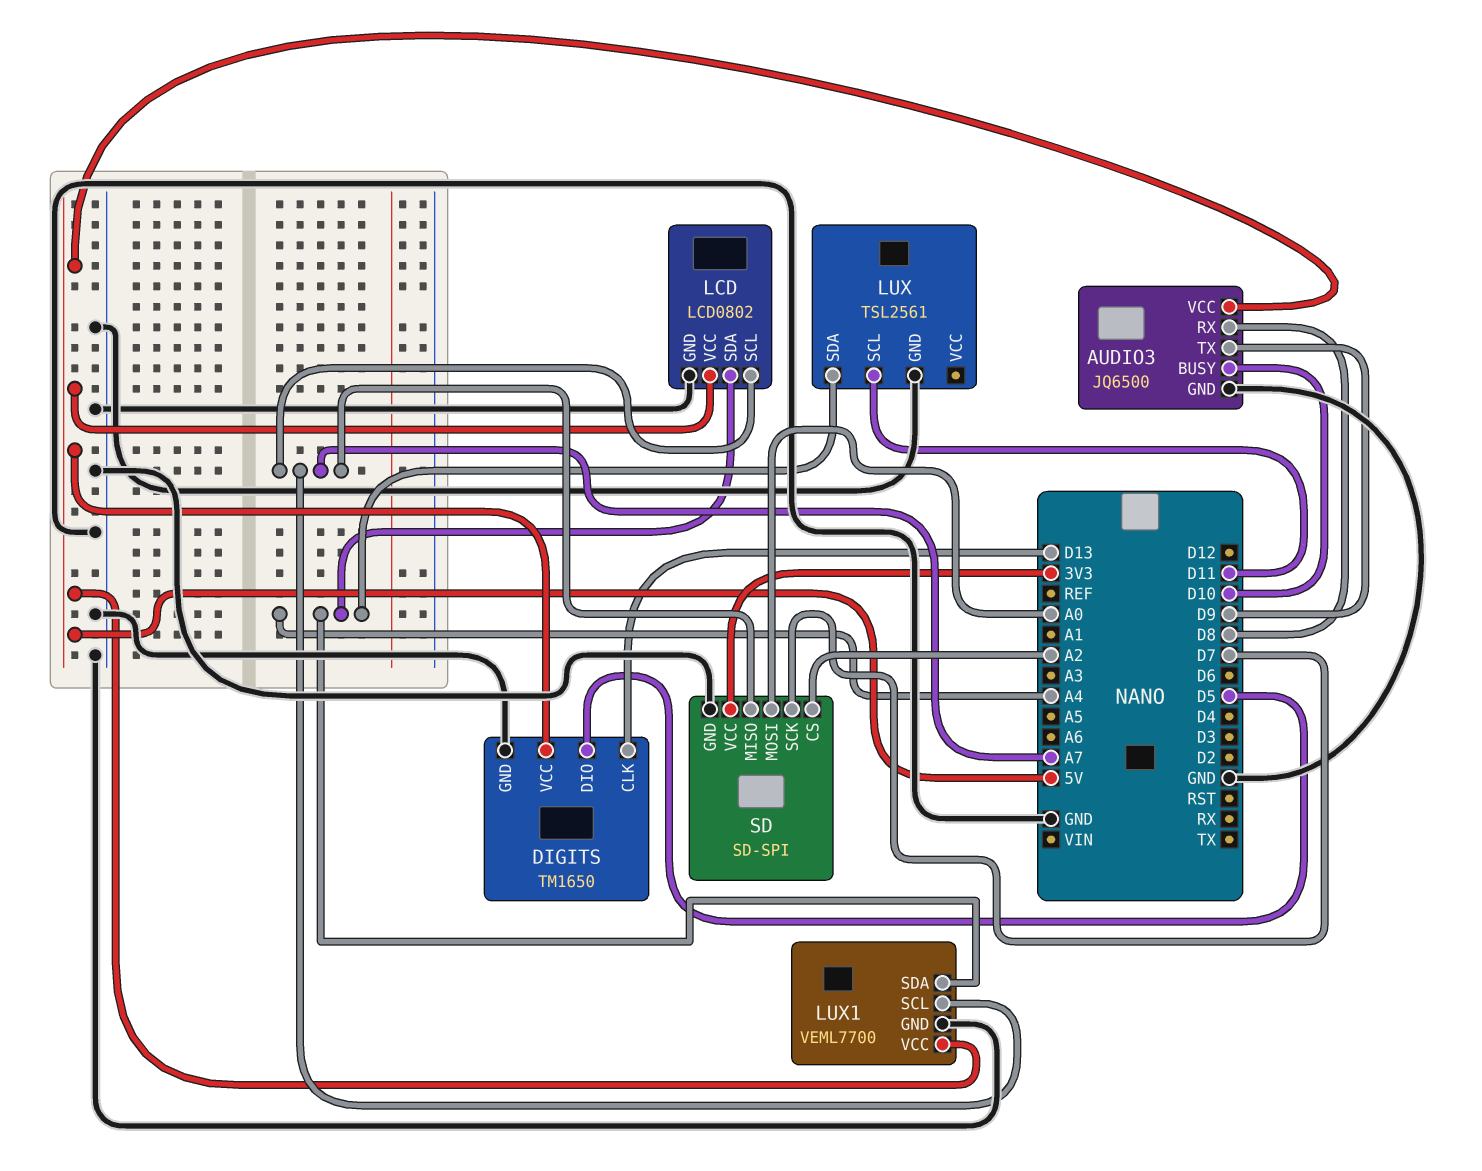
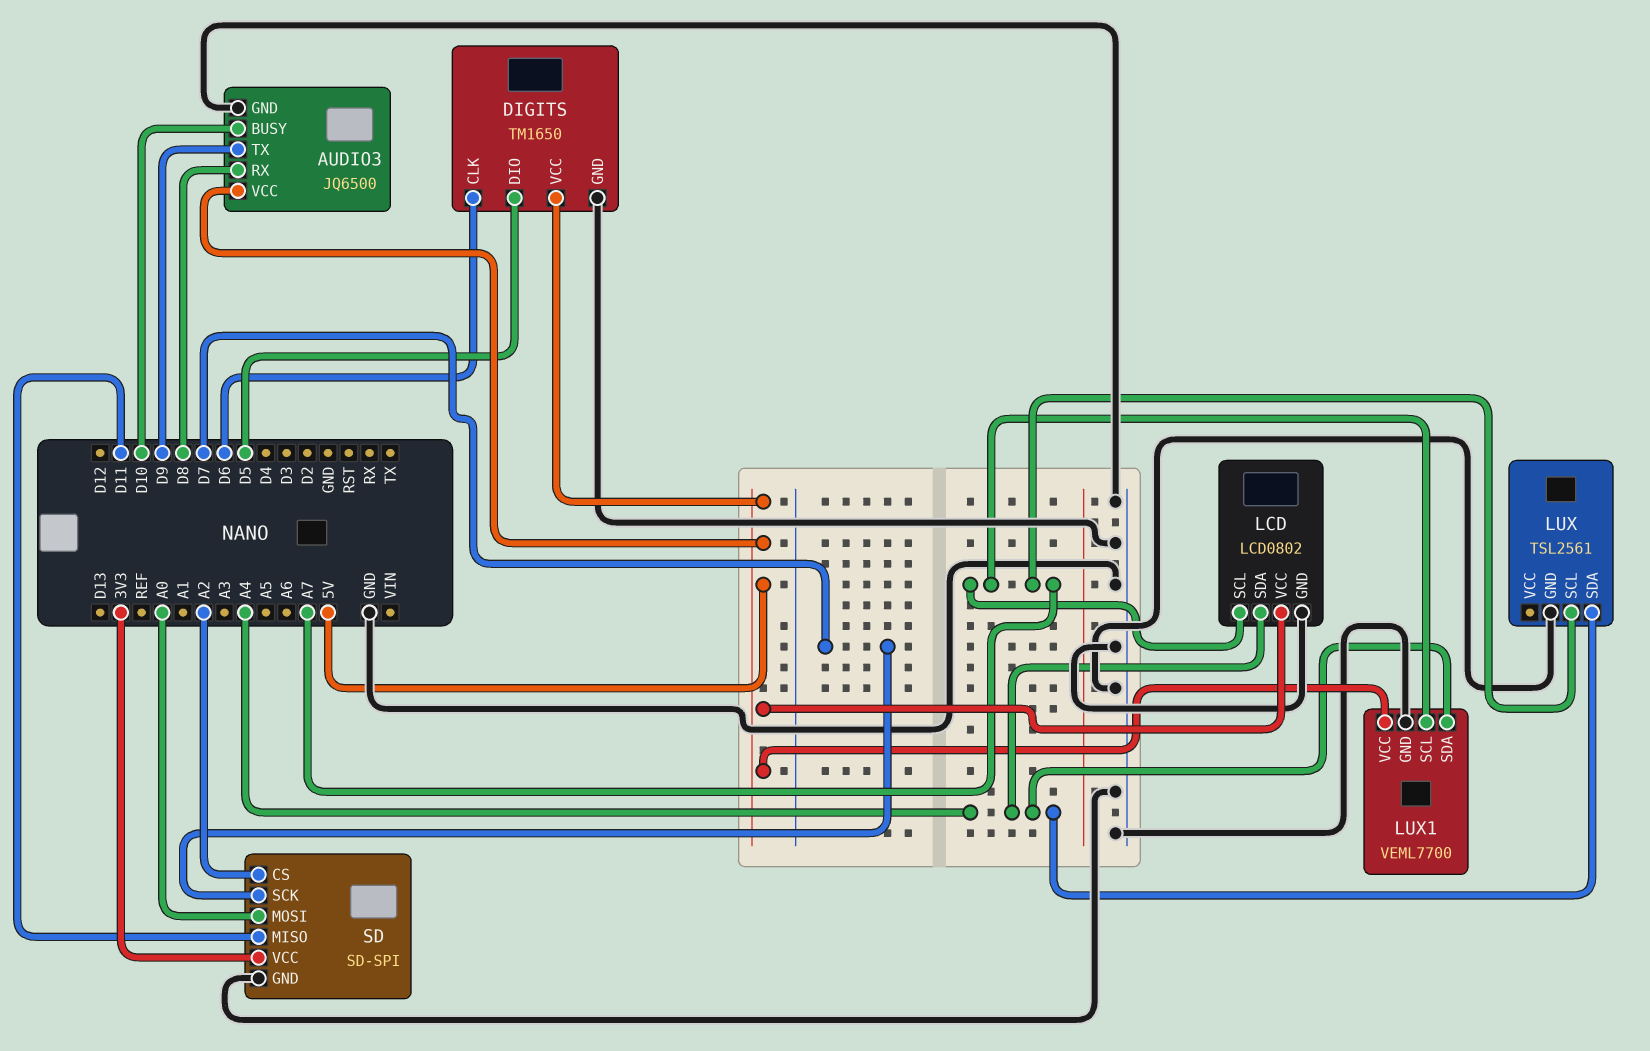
DIGITS pin CLK: D13 -> D6
LUX pin SCL: D11 -> A7
SD pin MISO: A7 -> D11

